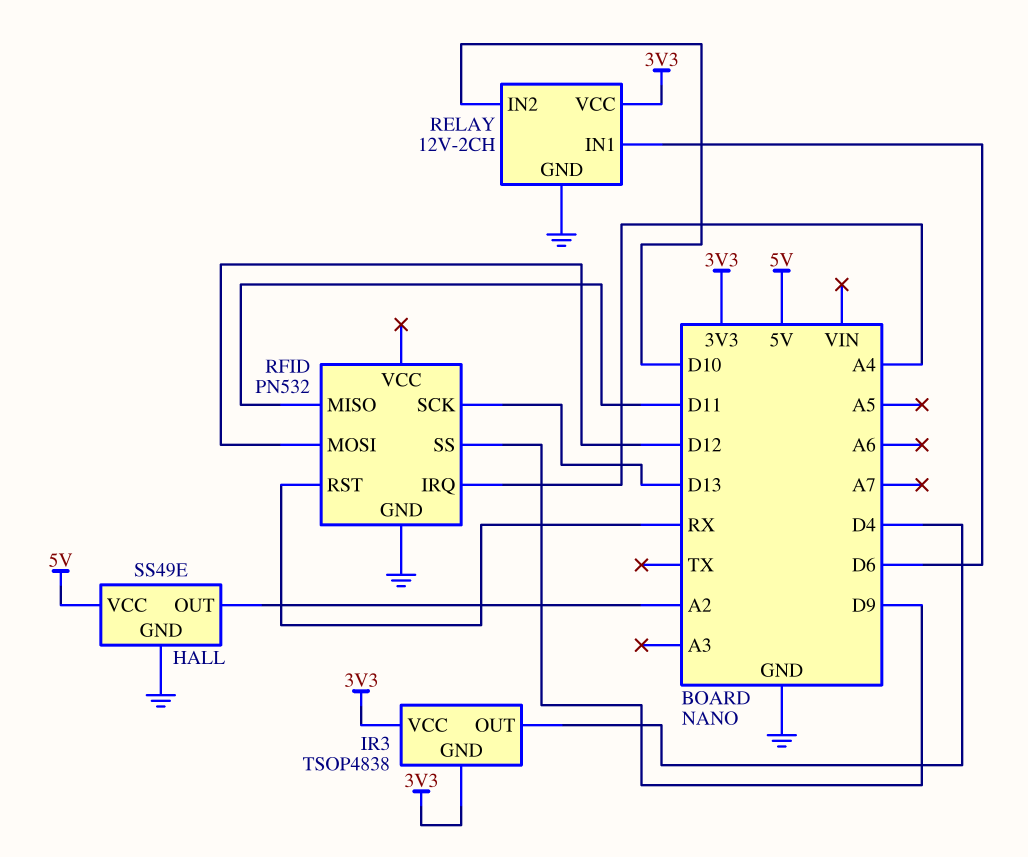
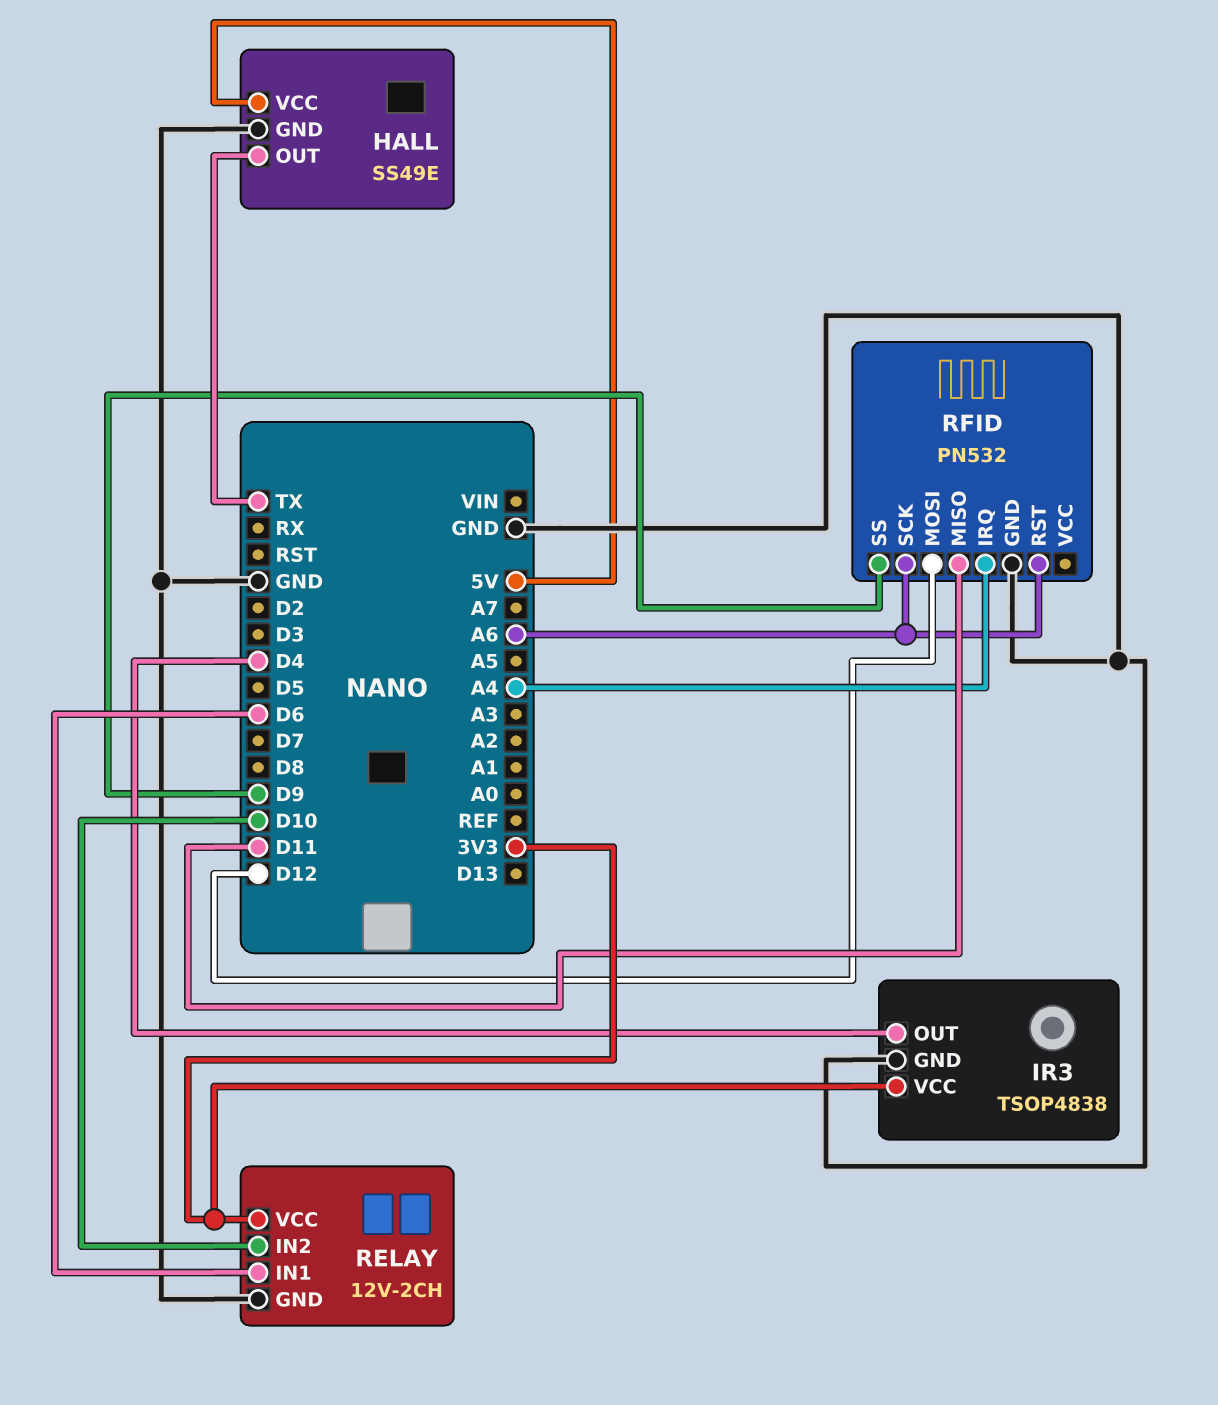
HALL pin OUT: A2 -> TX
IR3 pin GND: 3V3 -> GND
RFID pin RST: RX -> A6
RFID pin SCK: D13 -> A6

